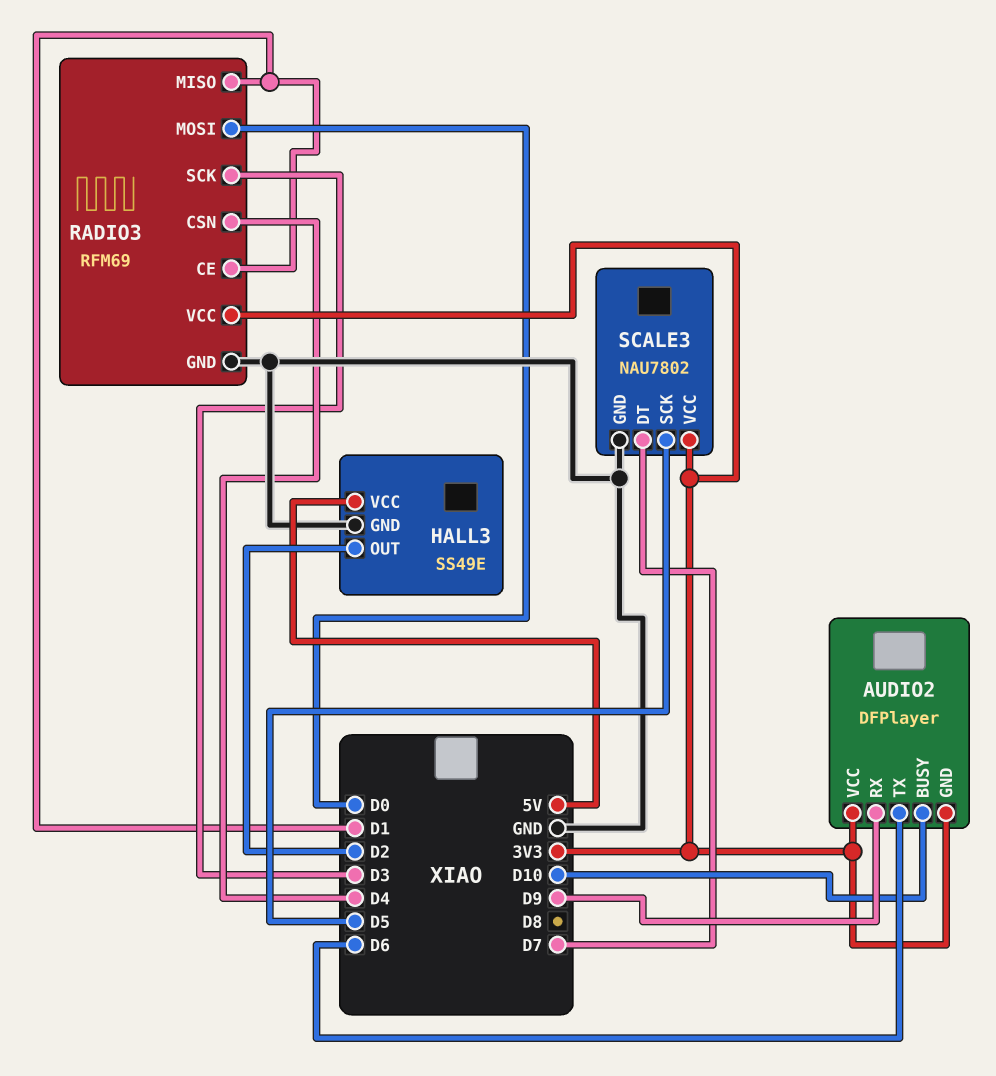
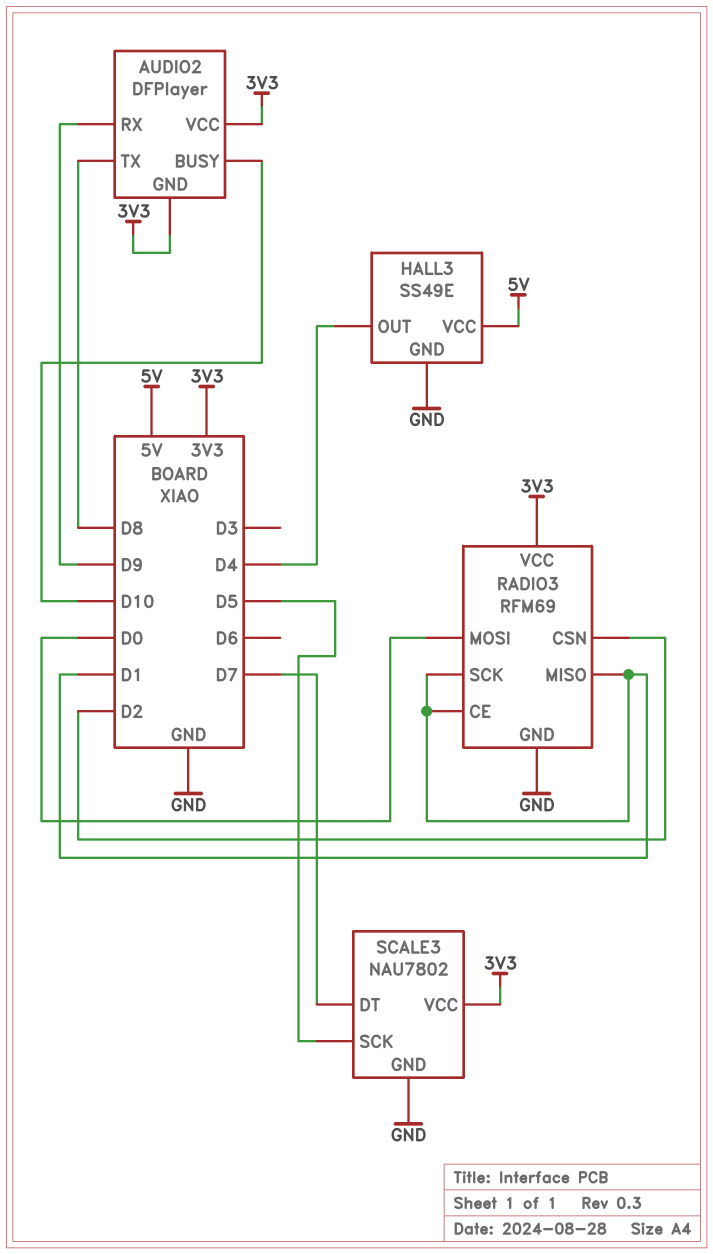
AUDIO2 pin TX: D6 -> D8
HALL3 pin OUT: D2 -> D4
RADIO3 pin CSN: D4 -> D2
RADIO3 pin SCK: D3 -> D1

